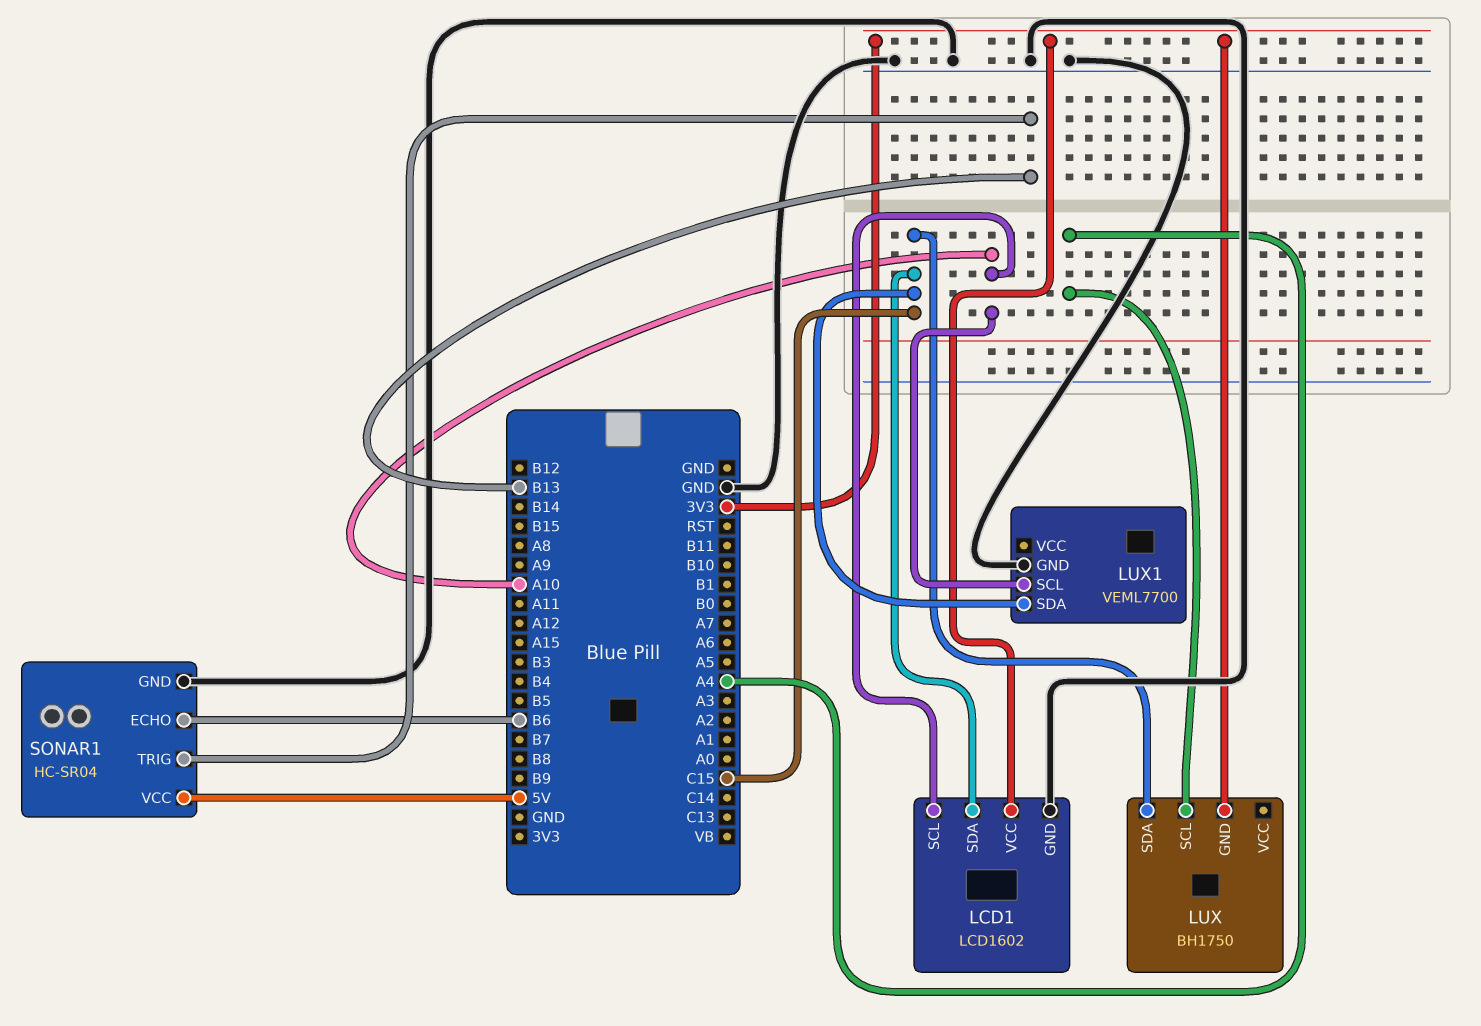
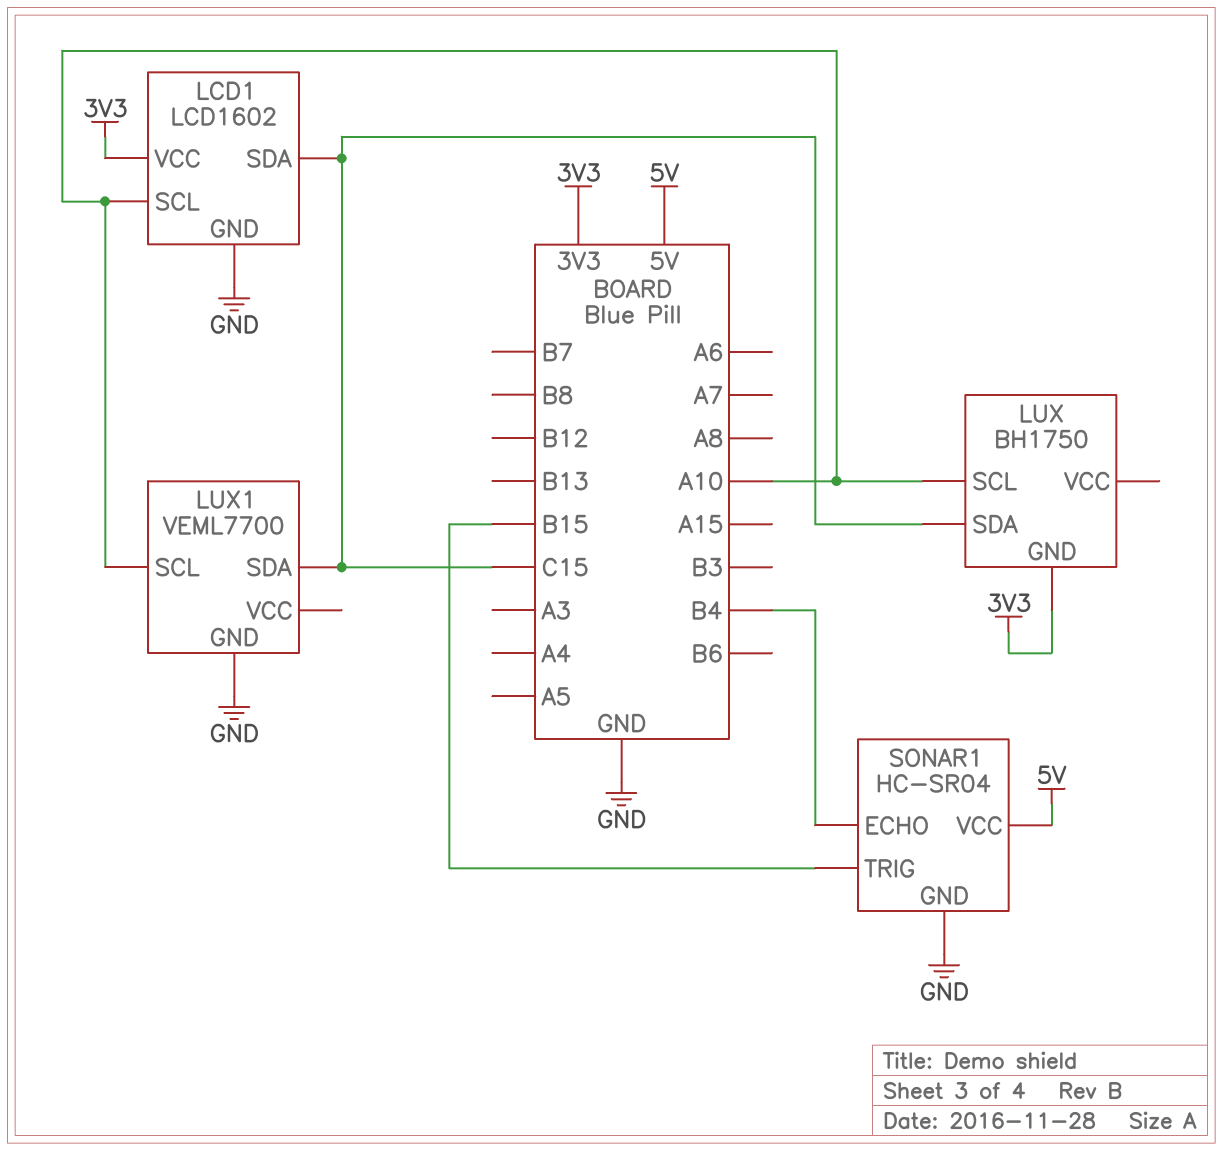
LUX pin SCL: A4 -> A10
SONAR1 pin ECHO: B6 -> B4
SONAR1 pin TRIG: B13 -> B15

